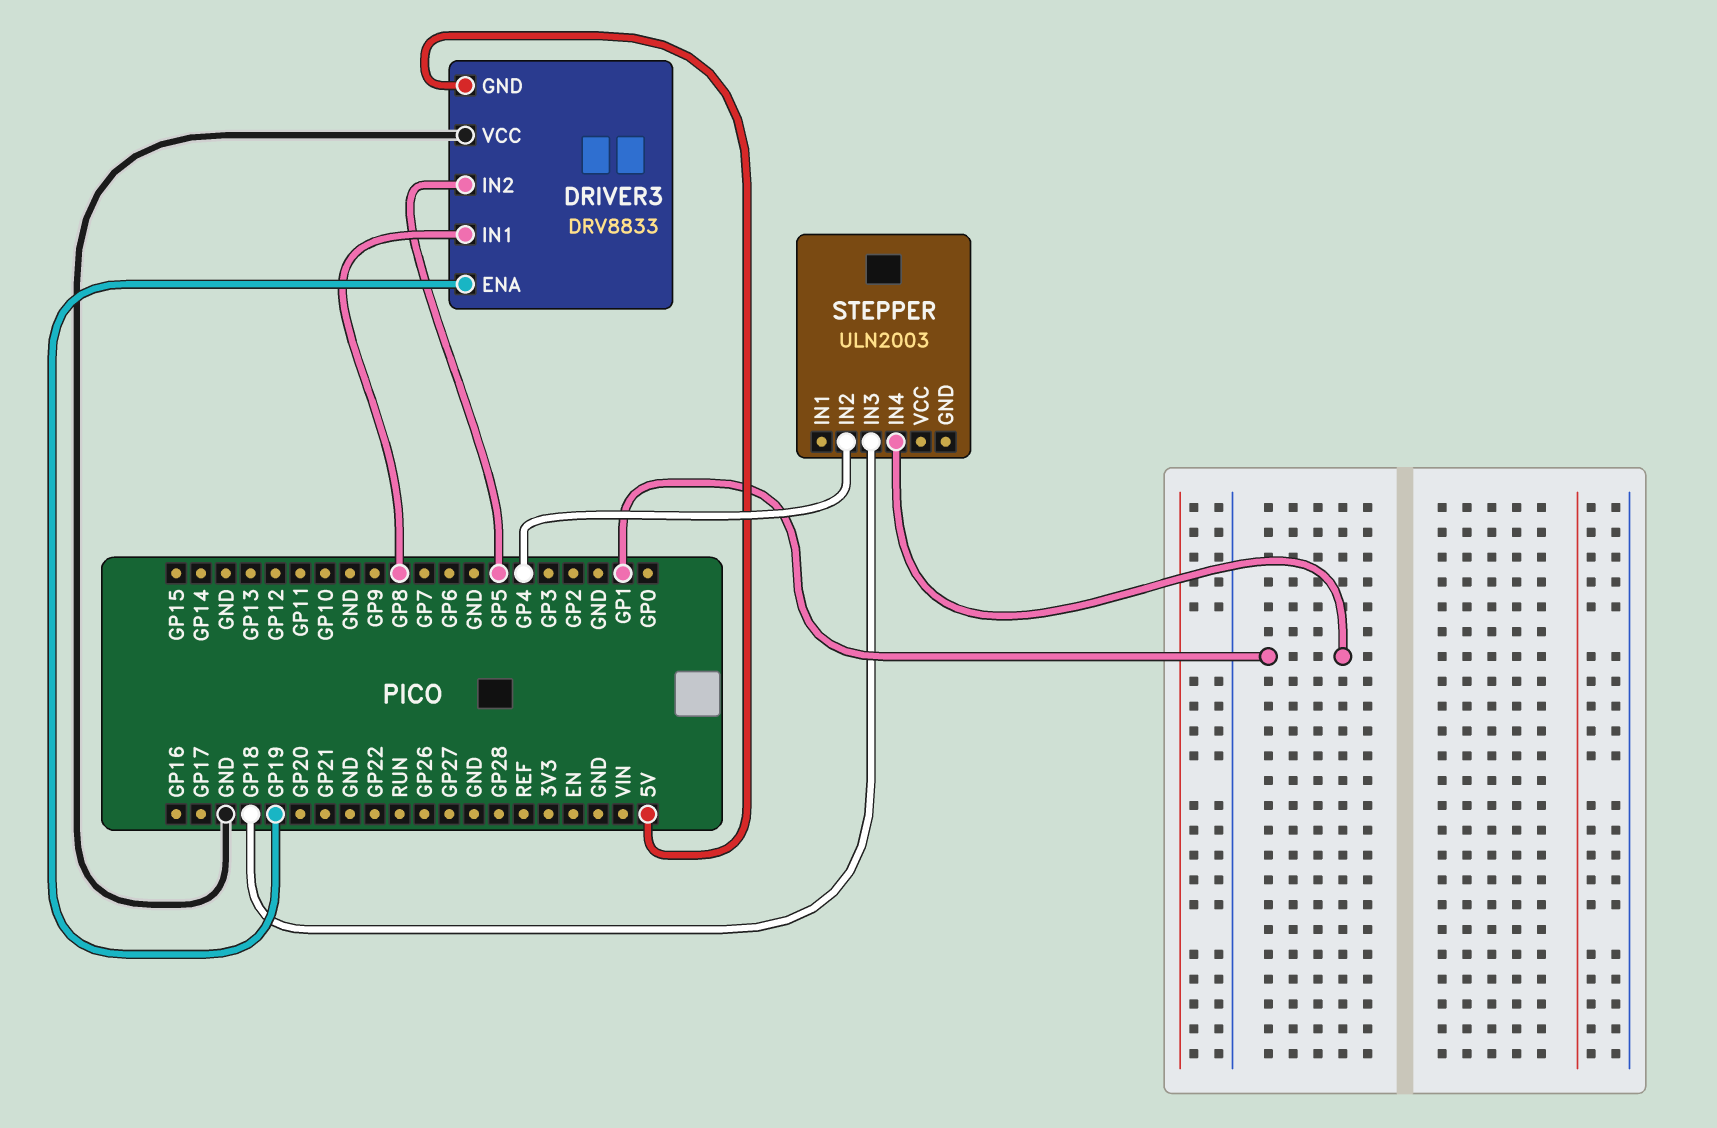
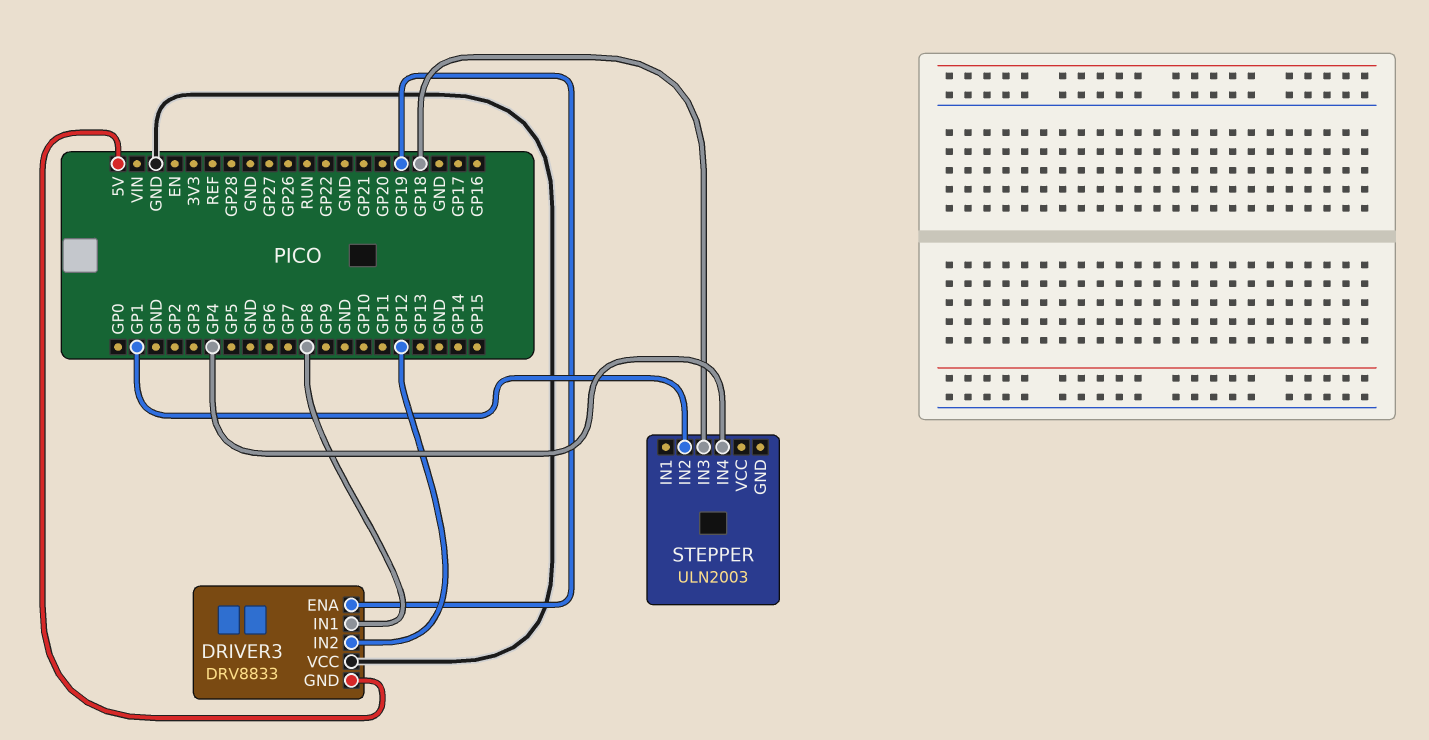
DRIVER3 pin IN2: GP5 -> GP12
STEPPER pin IN2: GP4 -> GP1
STEPPER pin IN4: GP1 -> GP4

